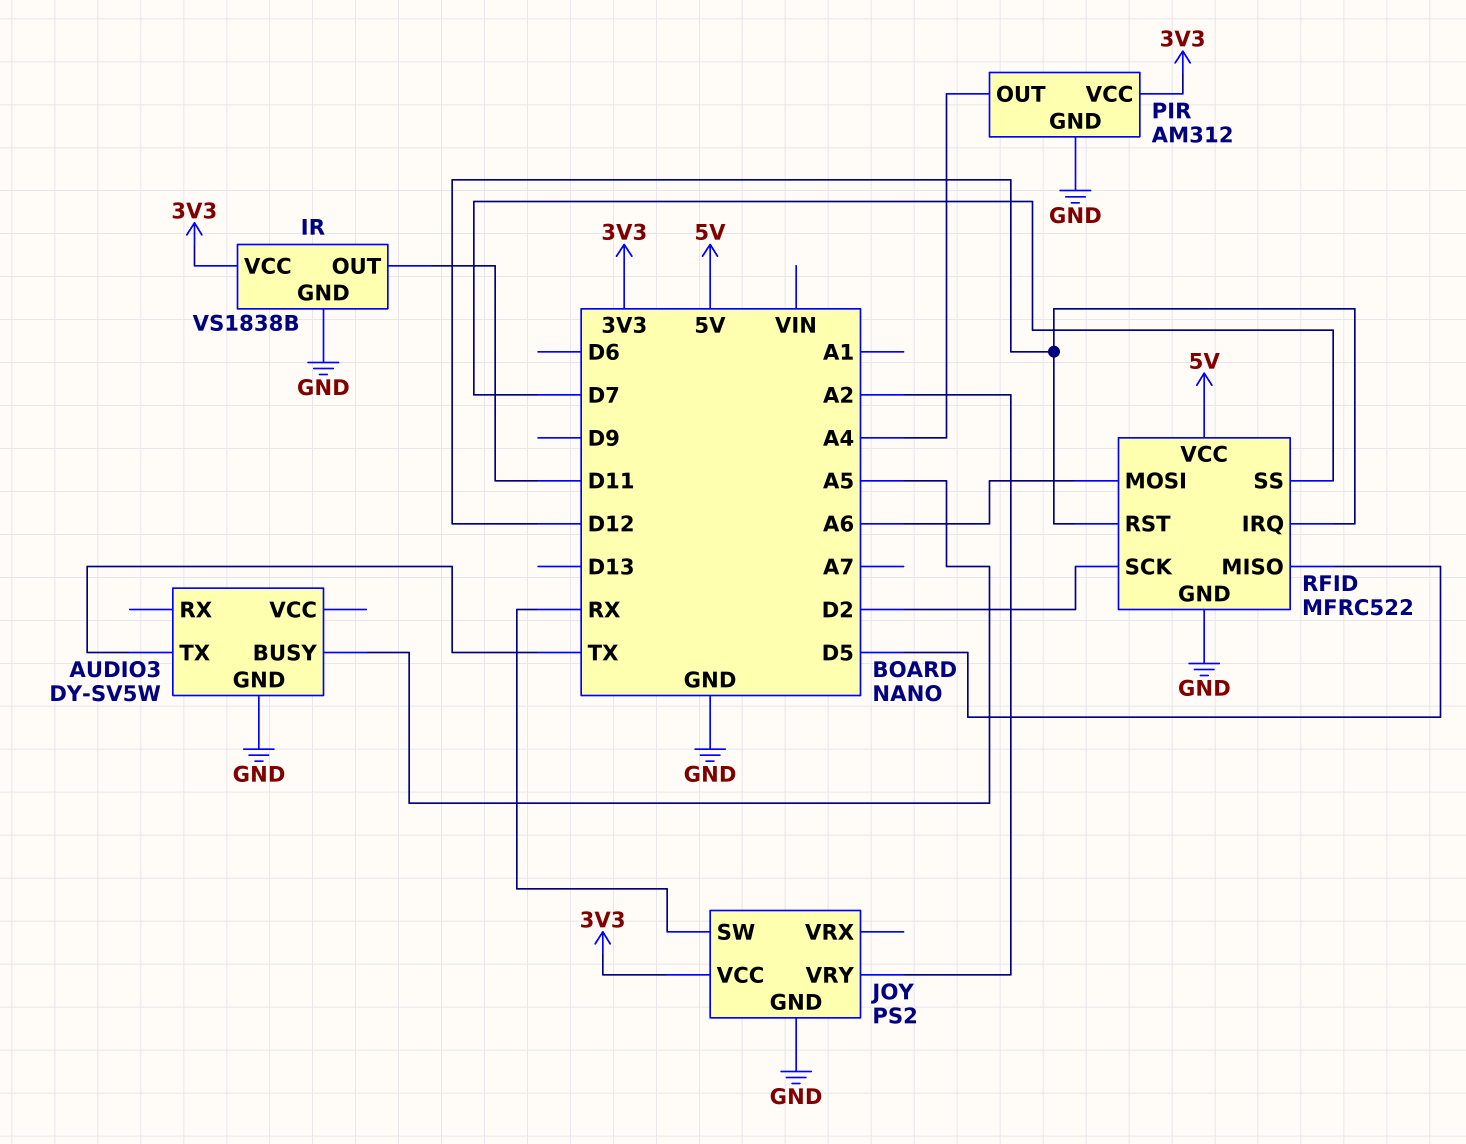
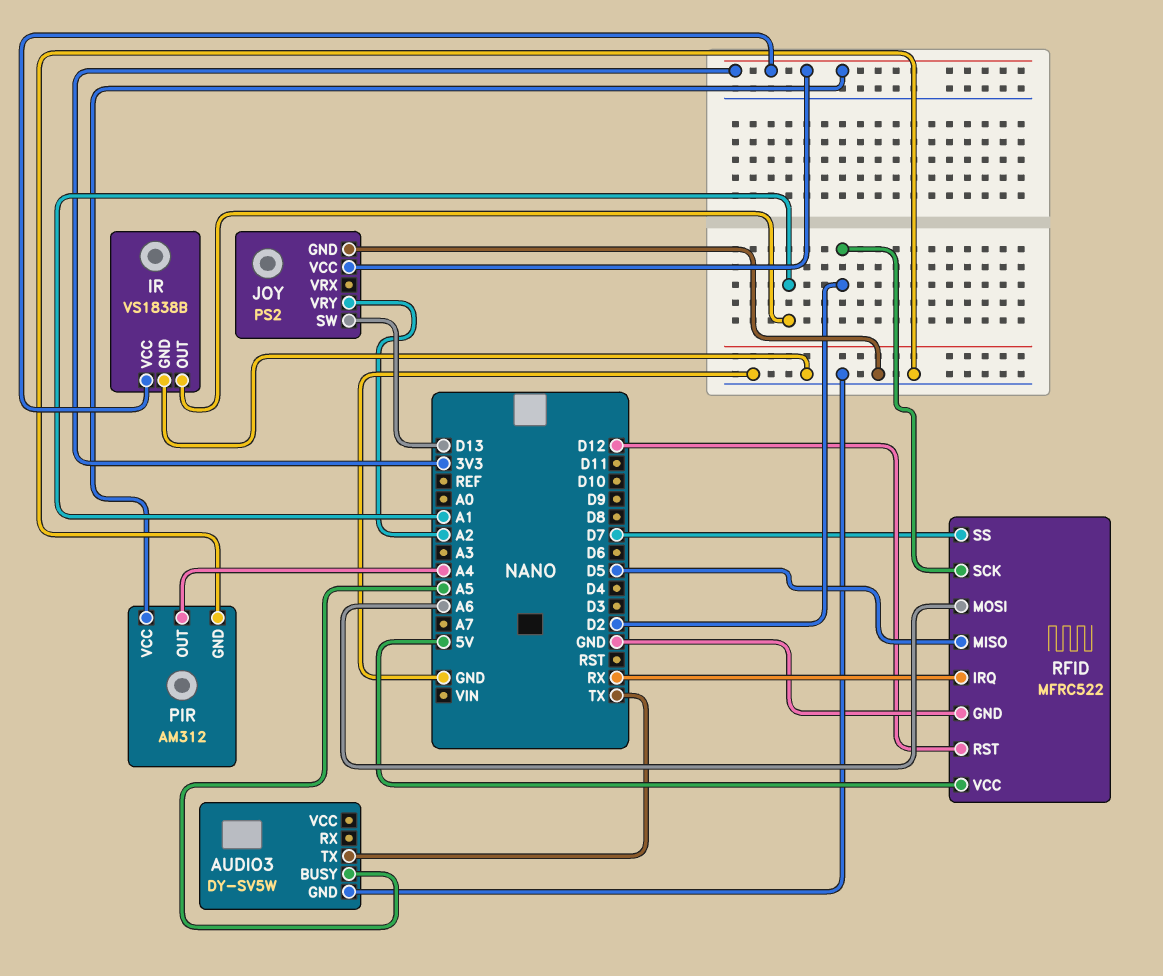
IR pin OUT: D11 -> A1
JOY pin SW: RX -> D13
RFID pin IRQ: D12 -> RX

